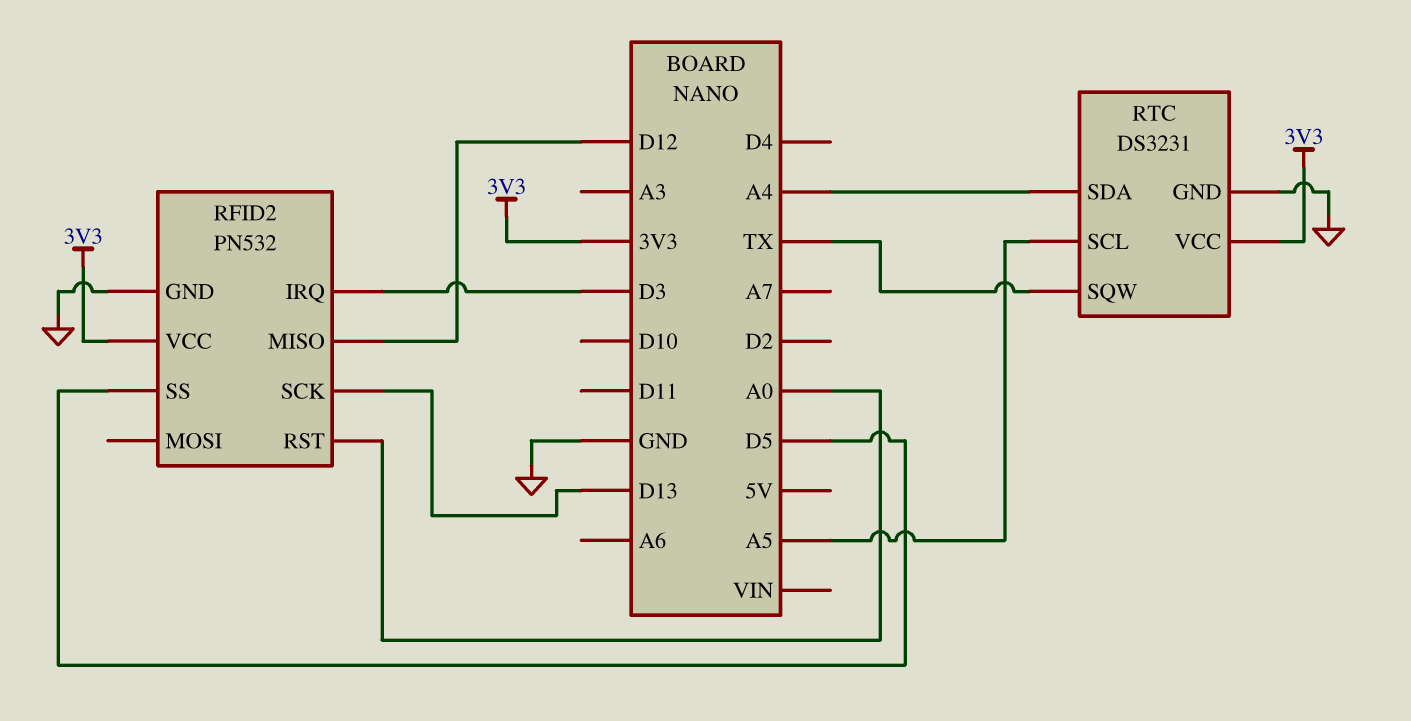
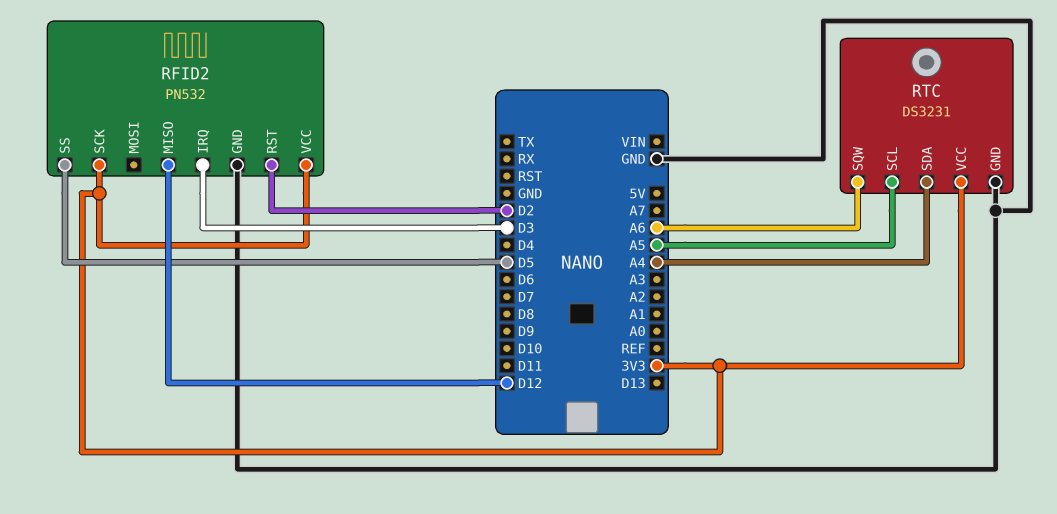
RFID2 pin RST: A0 -> D2
RFID2 pin SCK: D13 -> 3V3
RTC pin SQW: TX -> A6

